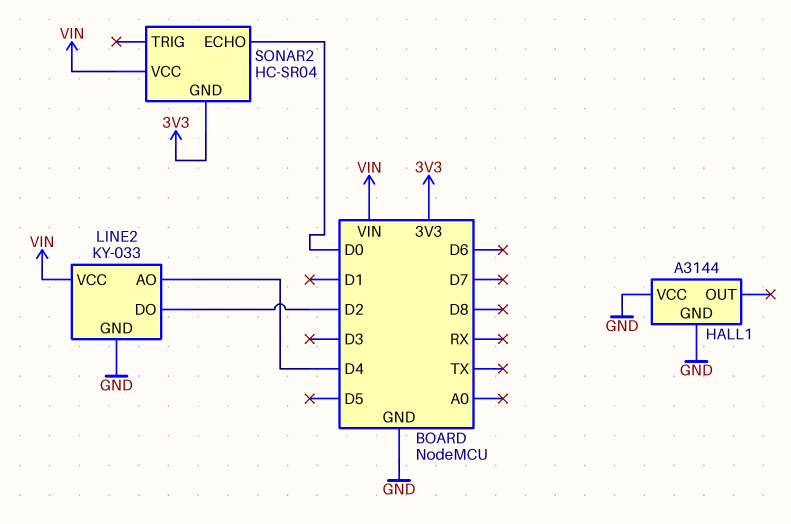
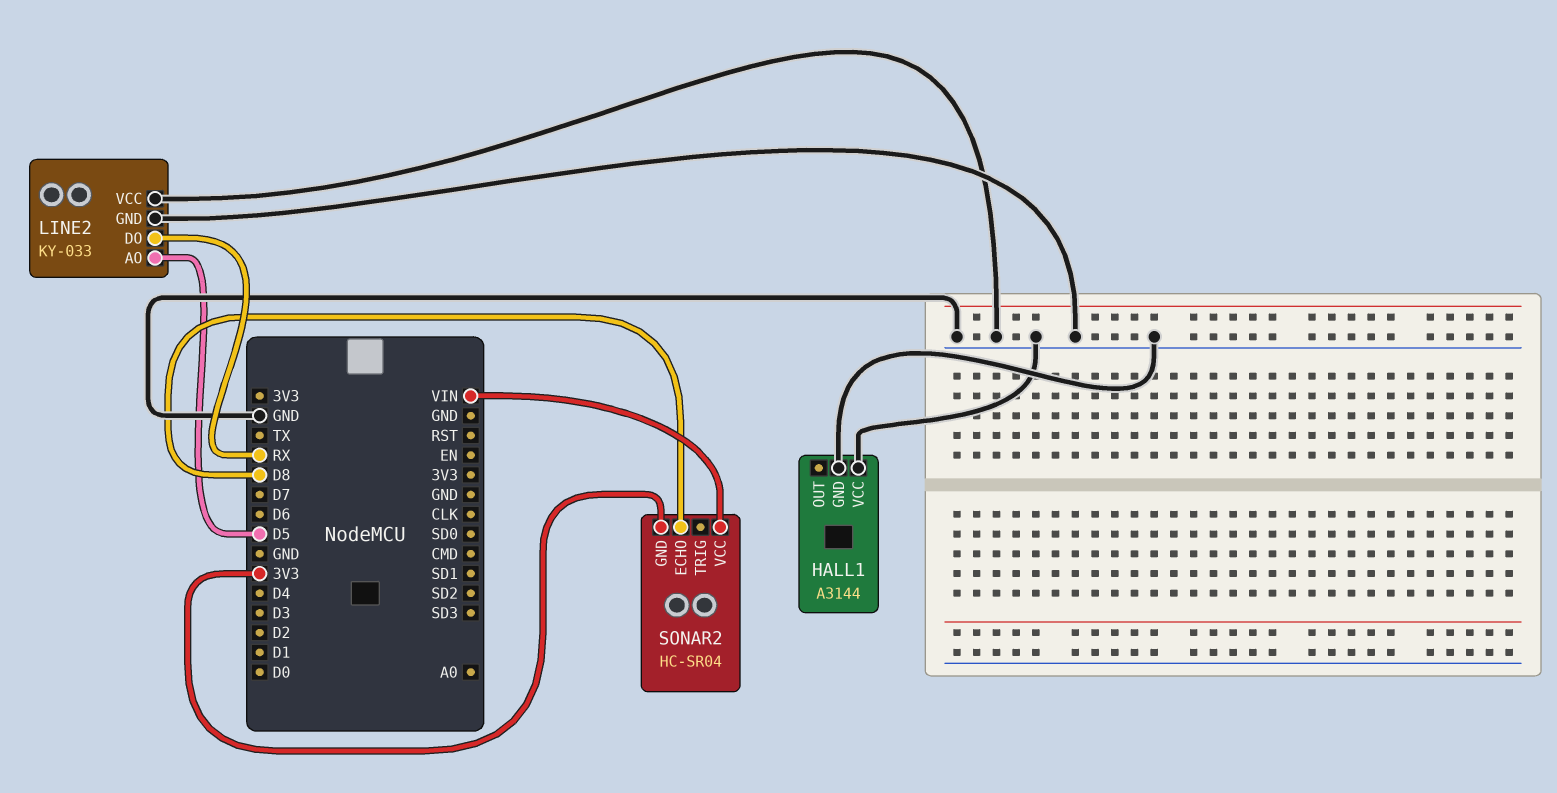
LINE2 pin AO: D4 -> D5
LINE2 pin DO: D2 -> RX
LINE2 pin VCC: VIN -> GND
SONAR2 pin ECHO: D0 -> D8

